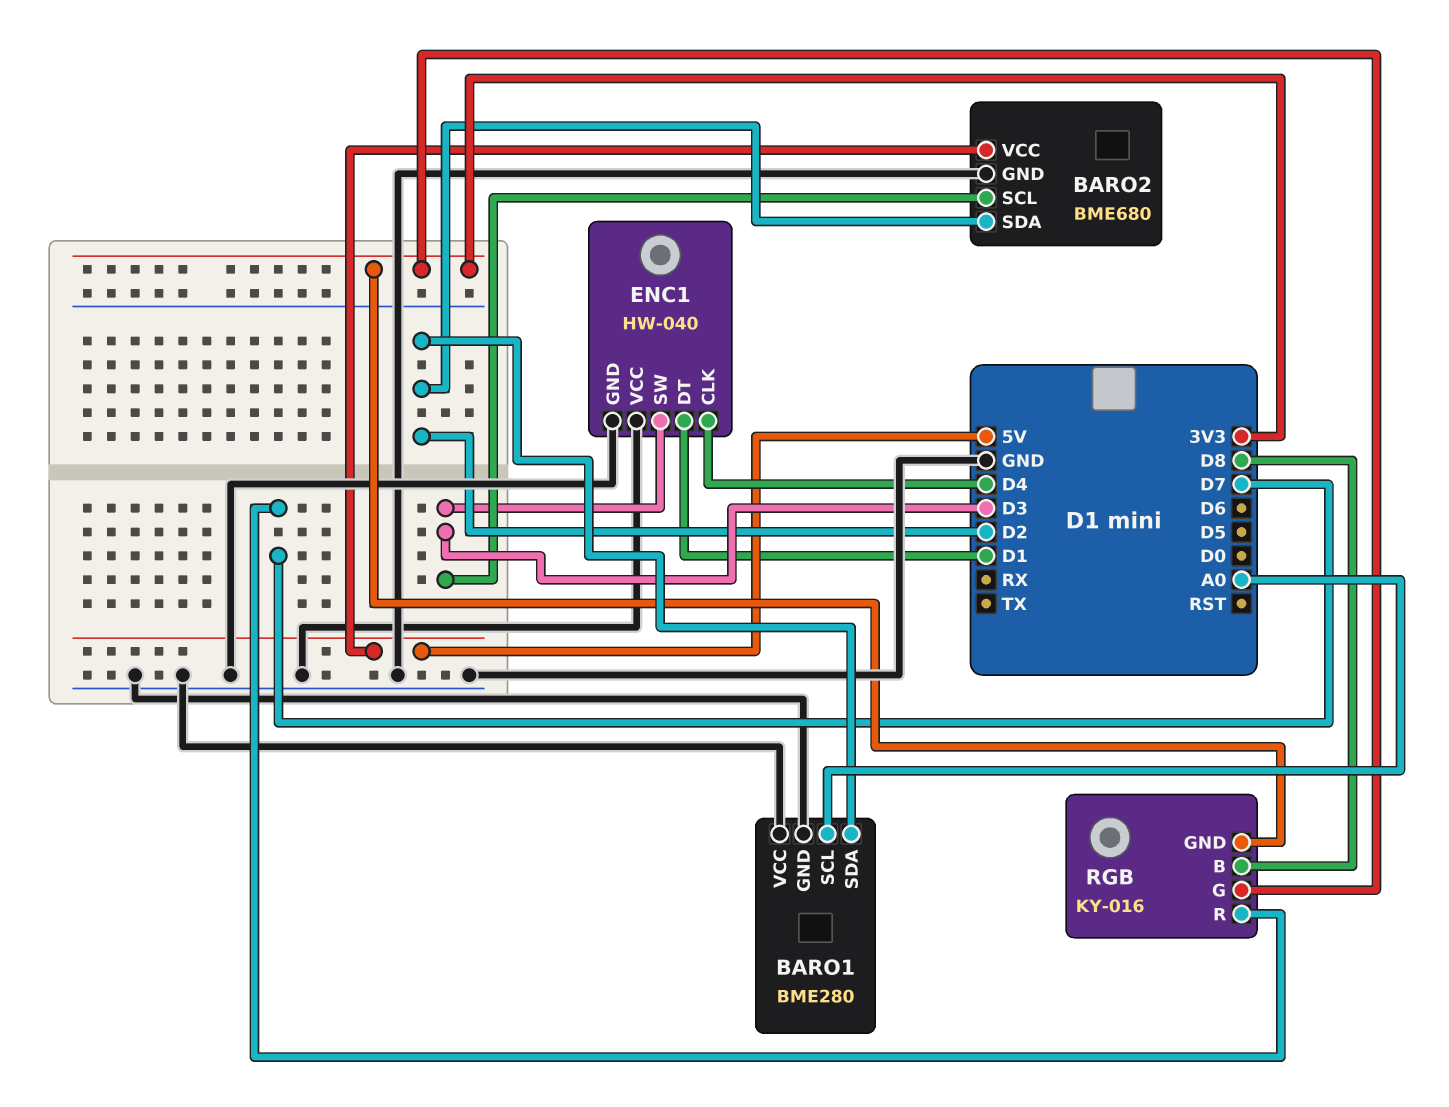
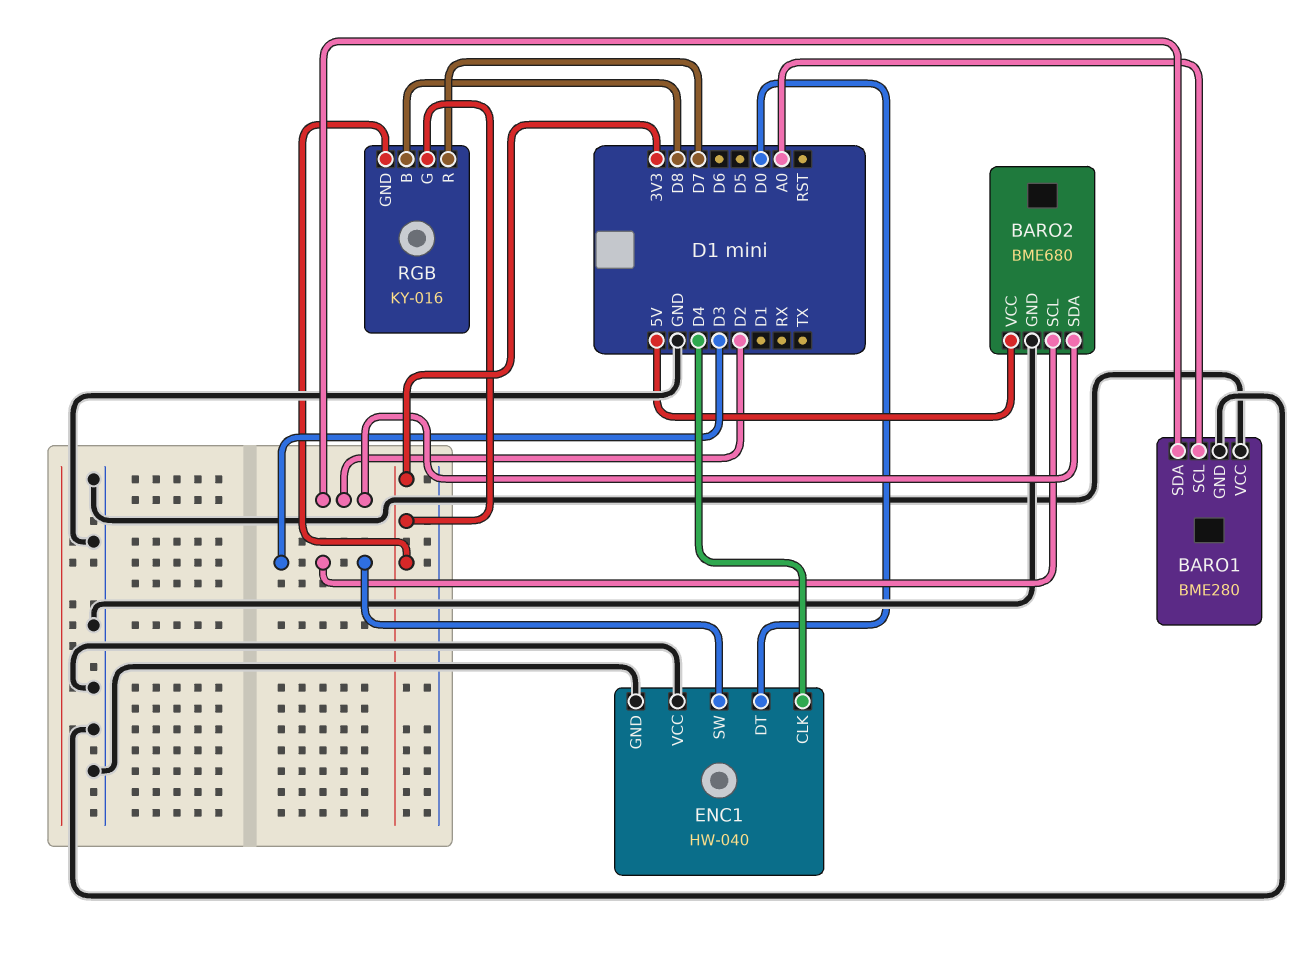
ENC1 pin DT: D1 -> D0

